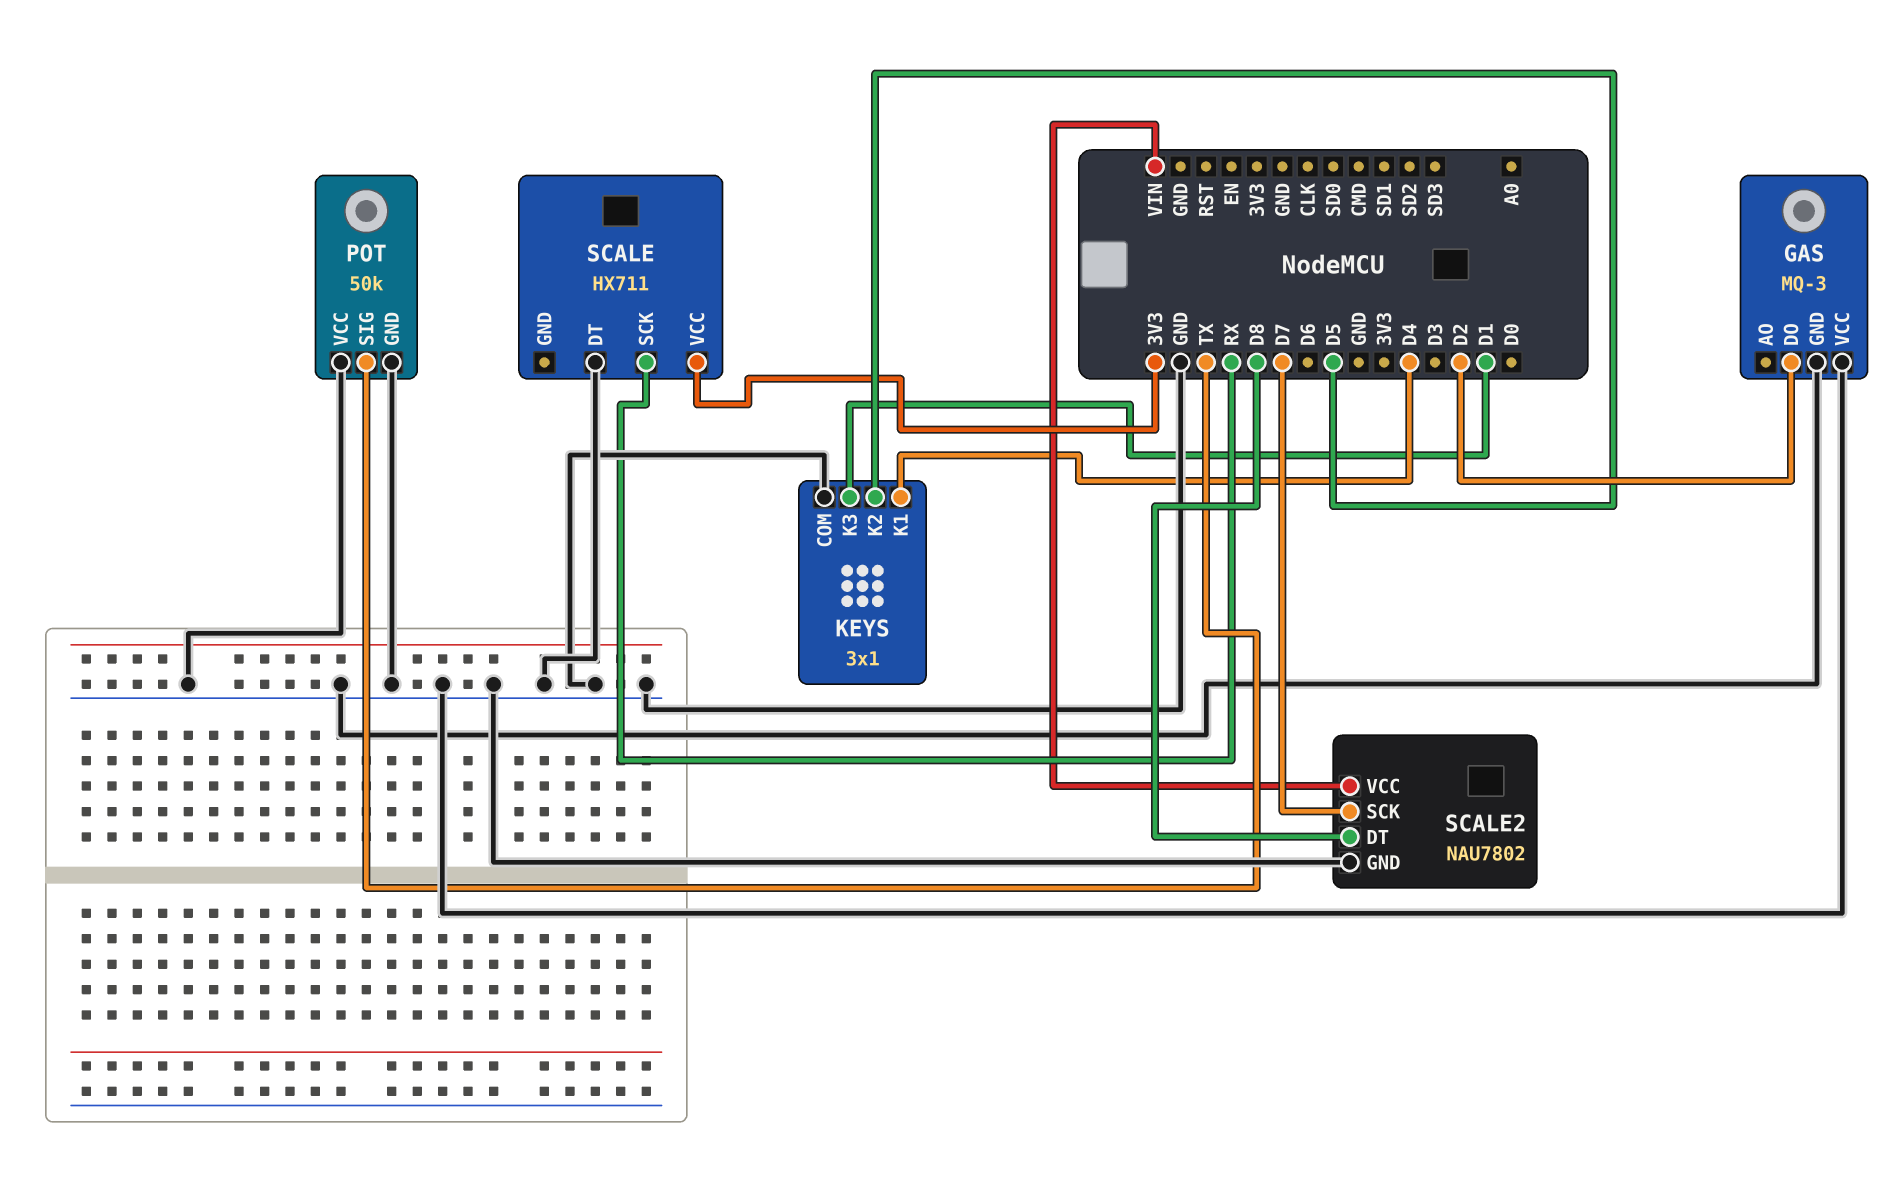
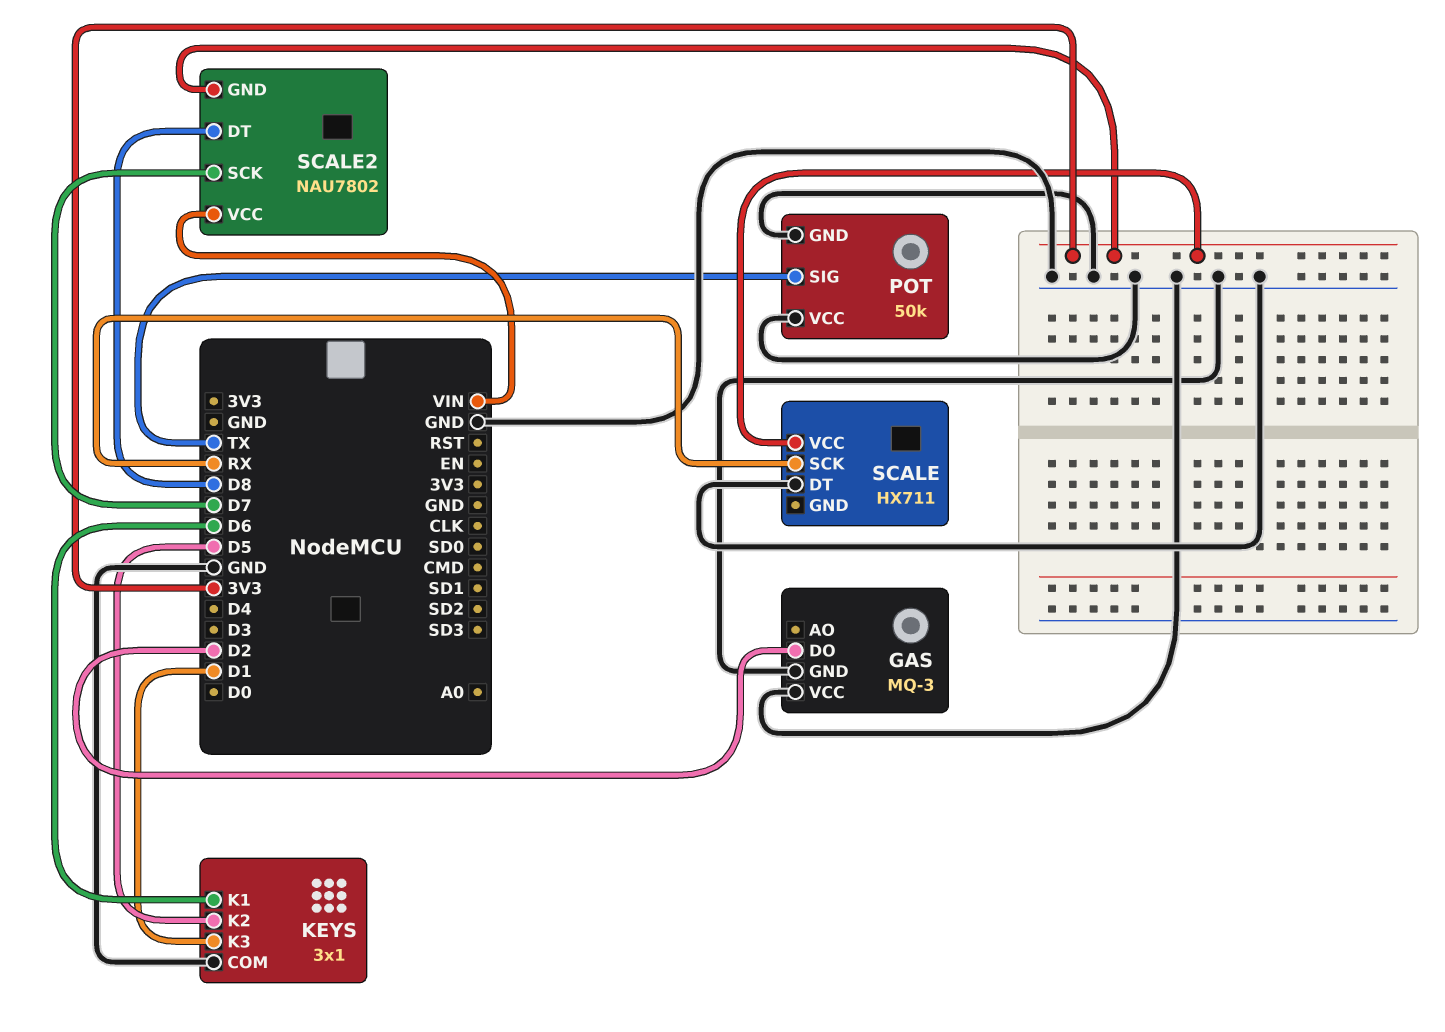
KEYS pin K1: D4 -> D6
SCALE2 pin GND: GND -> 3V3

